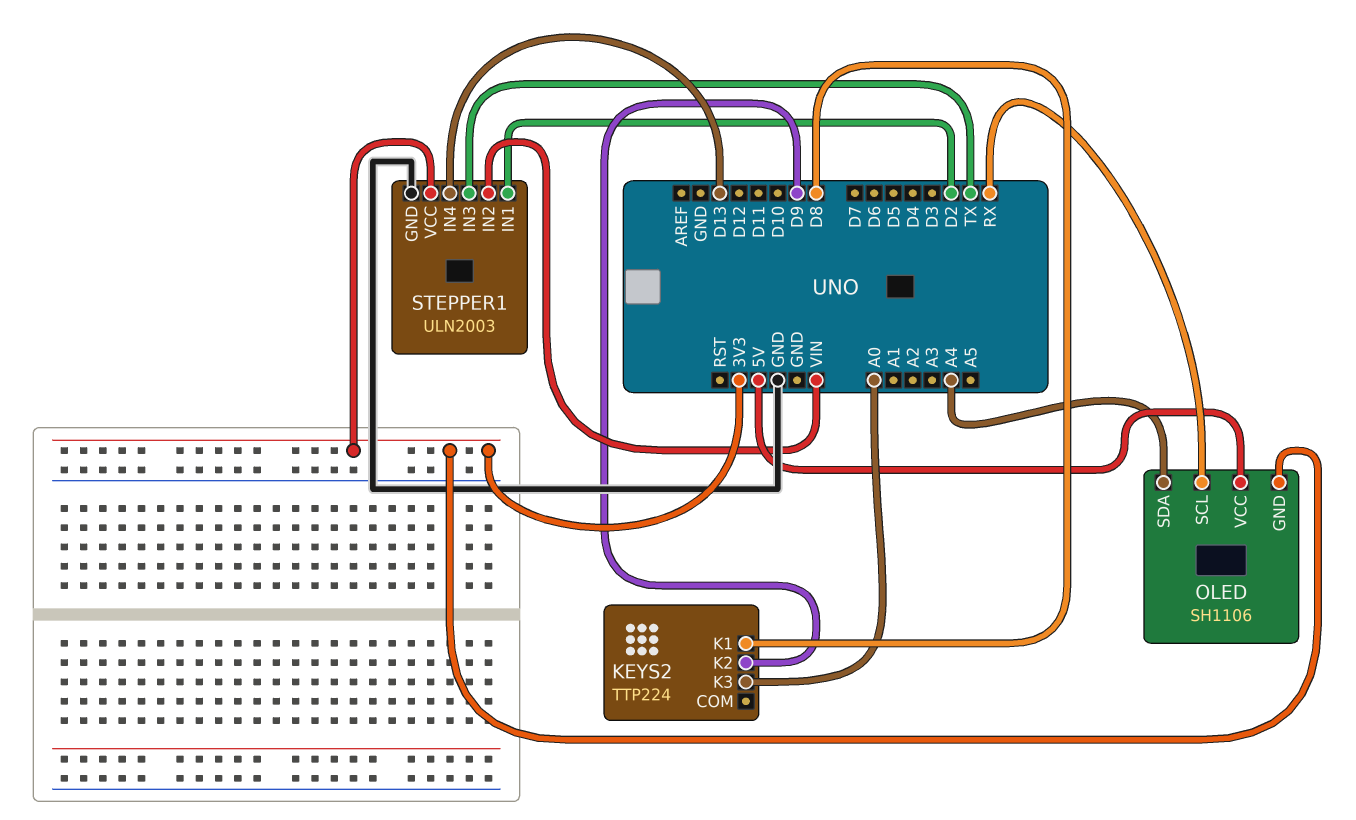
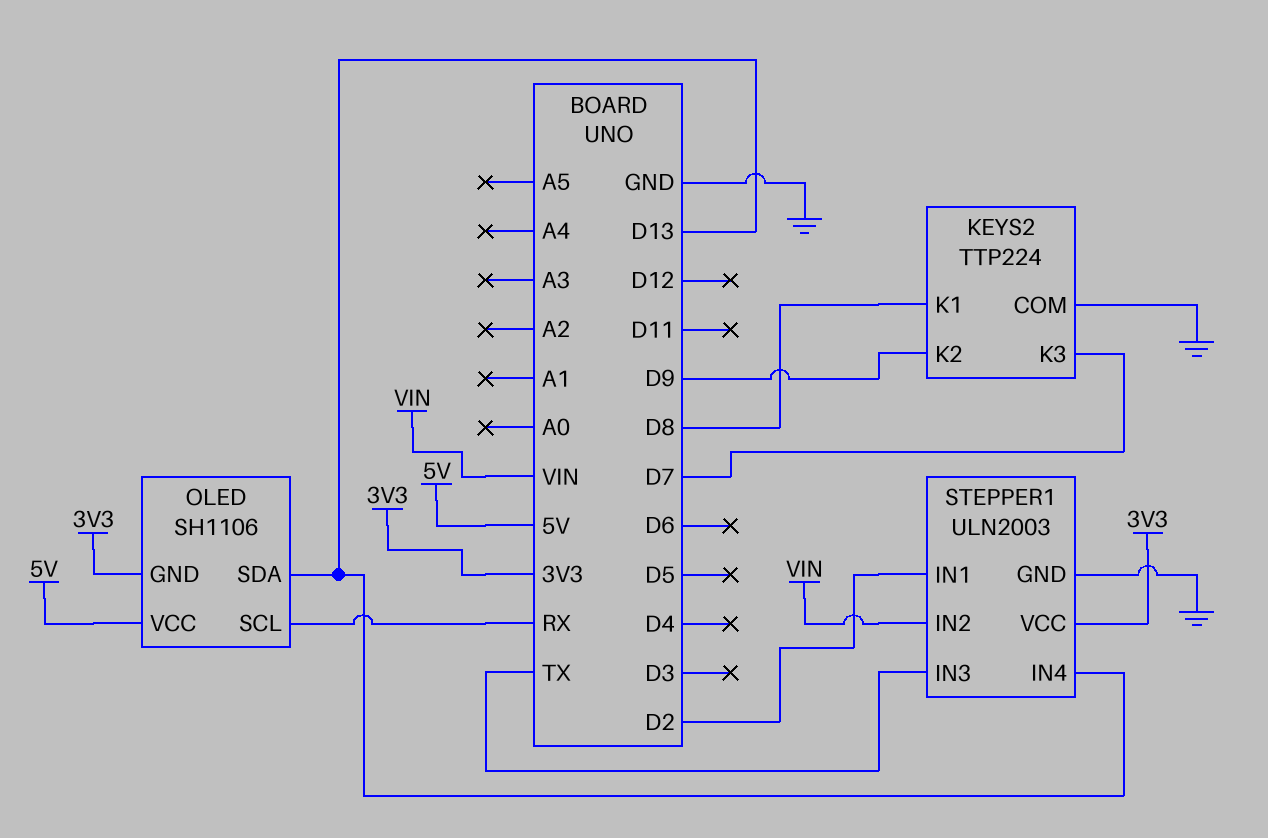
KEYS2 pin COM: none -> GND
KEYS2 pin K3: A0 -> D7
OLED pin SDA: A4 -> D13

